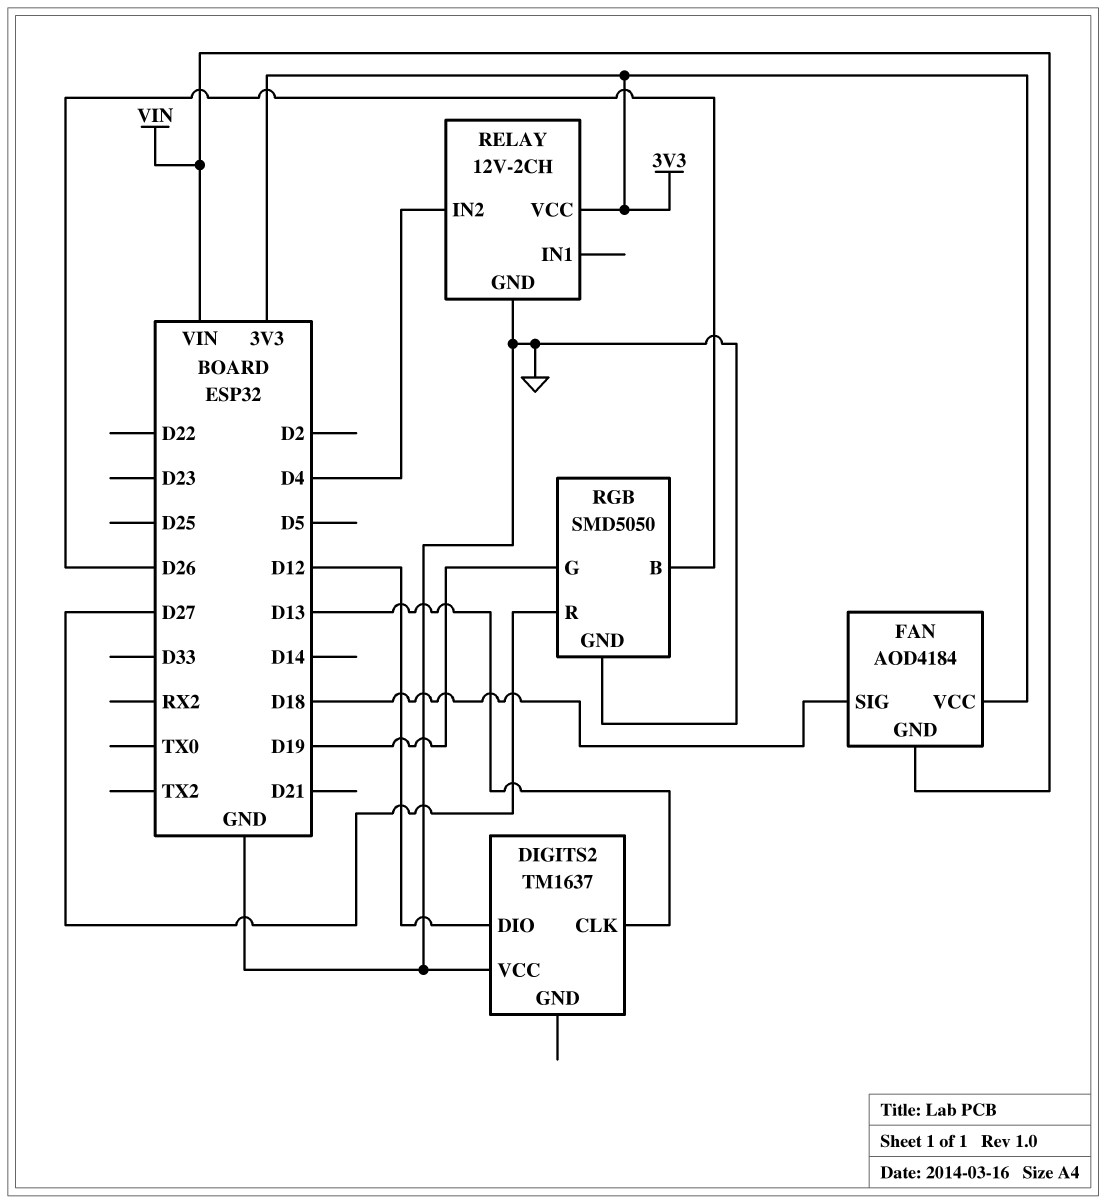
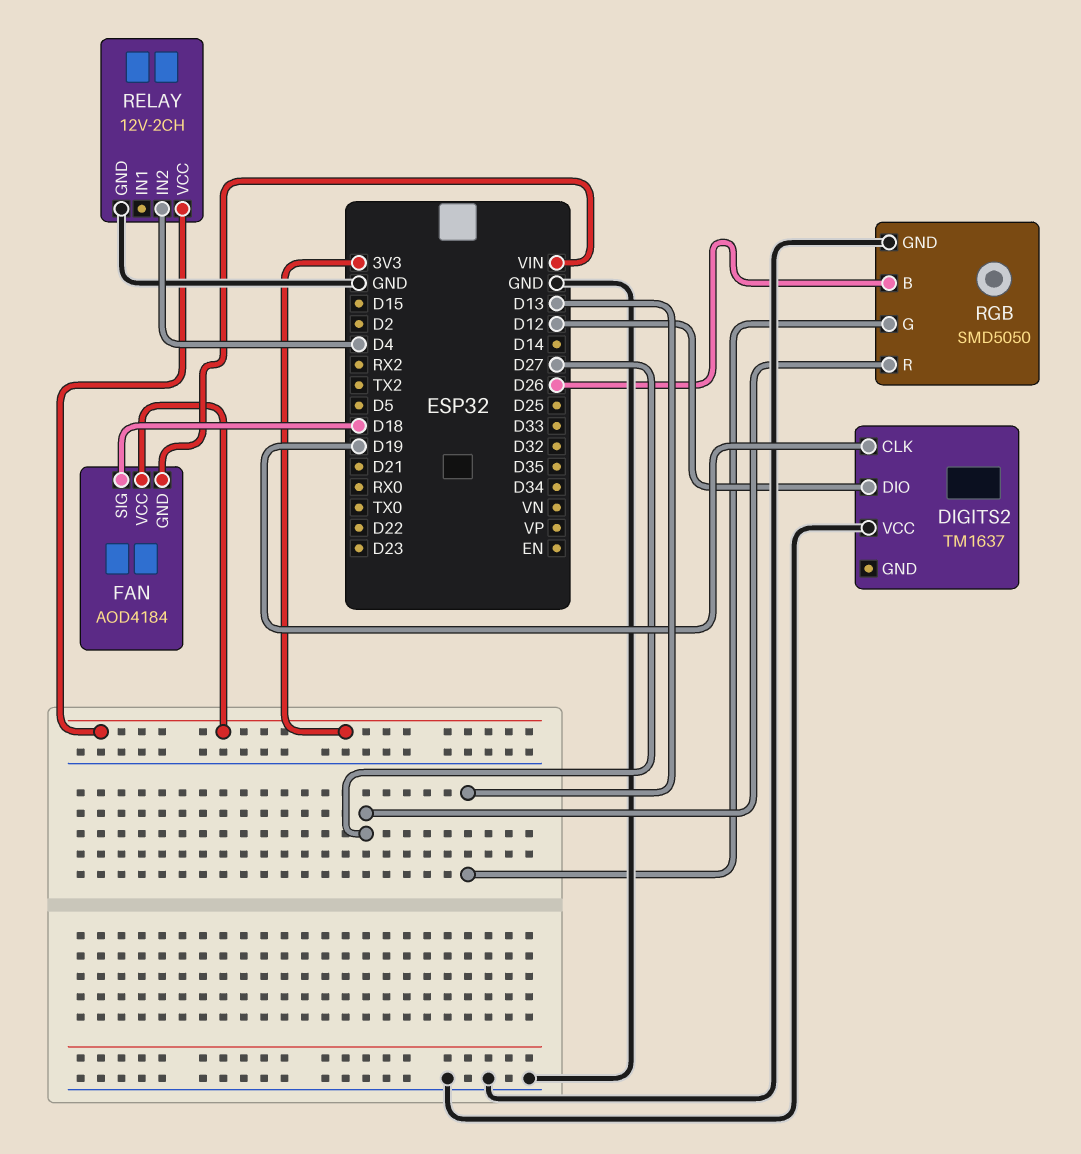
DIGITS2 pin CLK: D13 -> D19
RGB pin G: D19 -> D13

